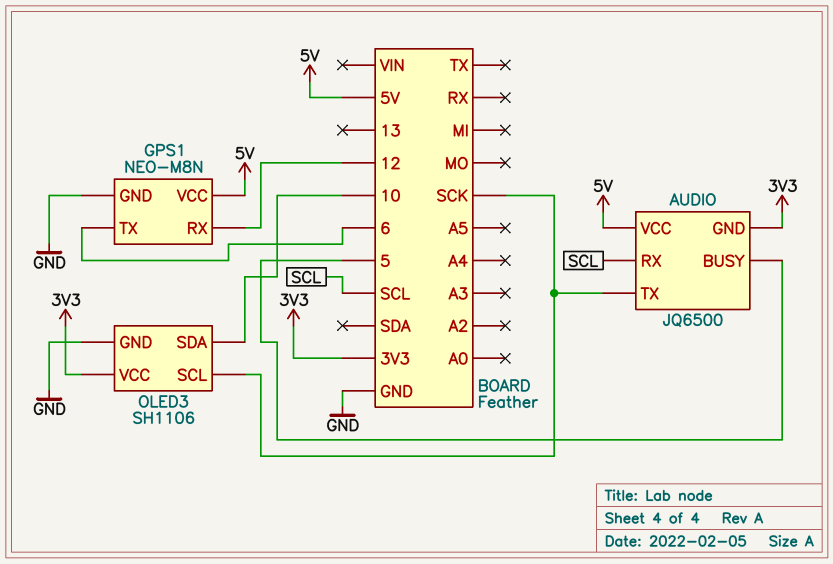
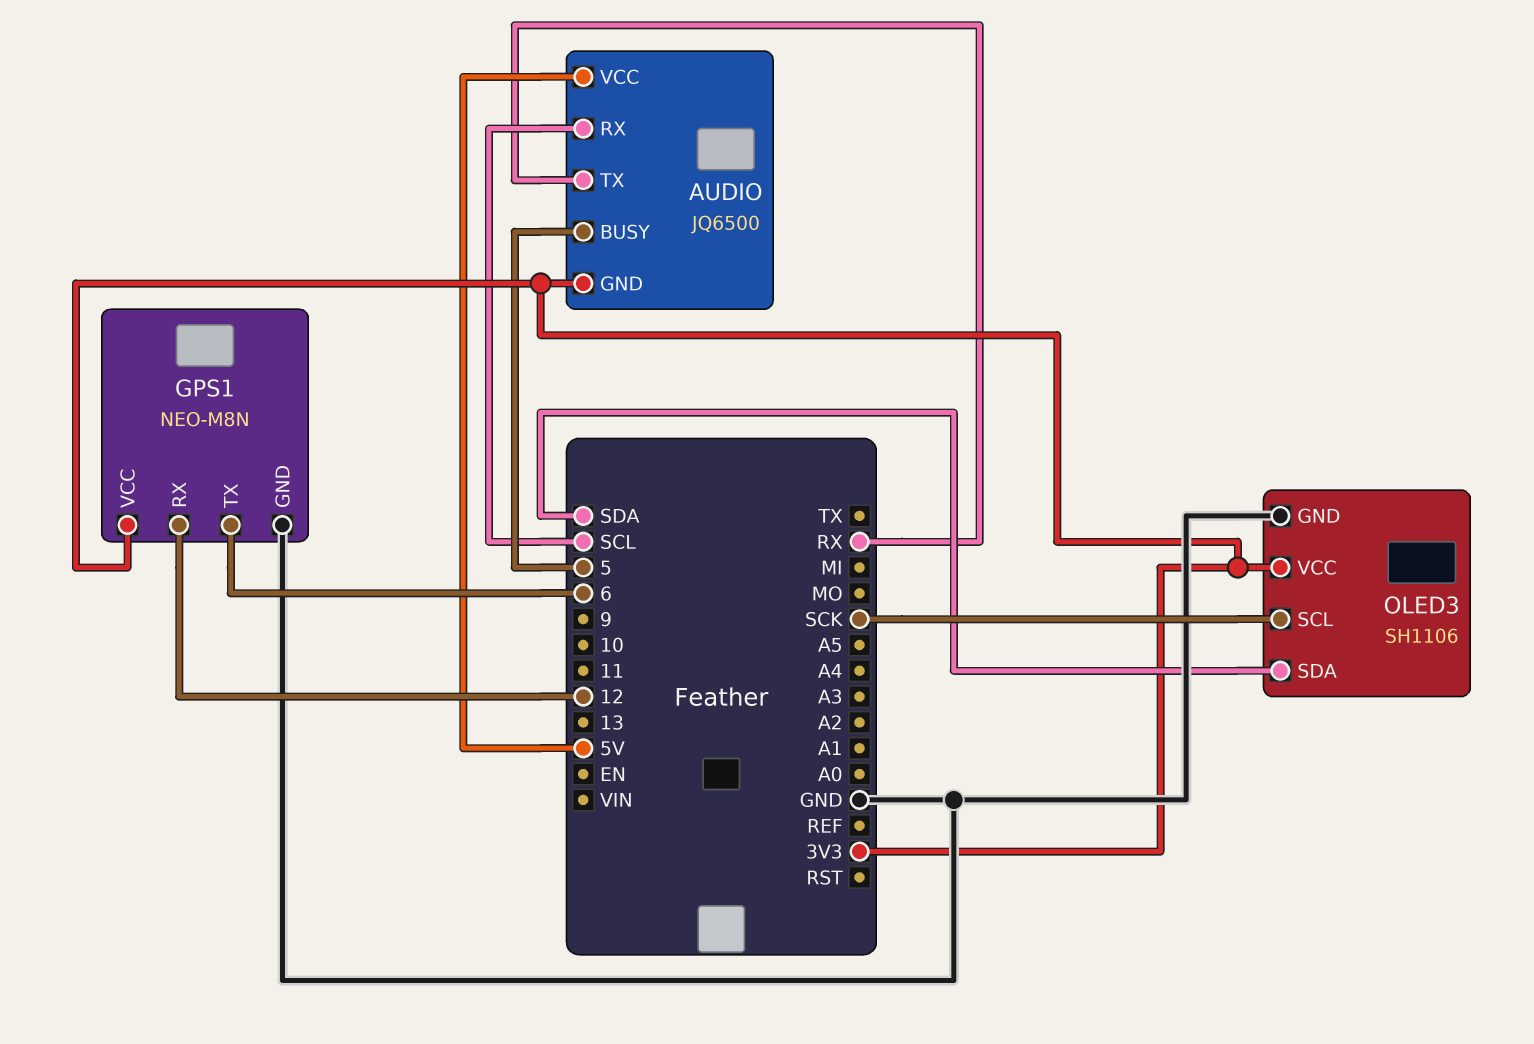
AUDIO pin TX: SCK -> RX
GPS1 pin VCC: 5V -> 3V3
OLED3 pin SDA: 10 -> SDA

